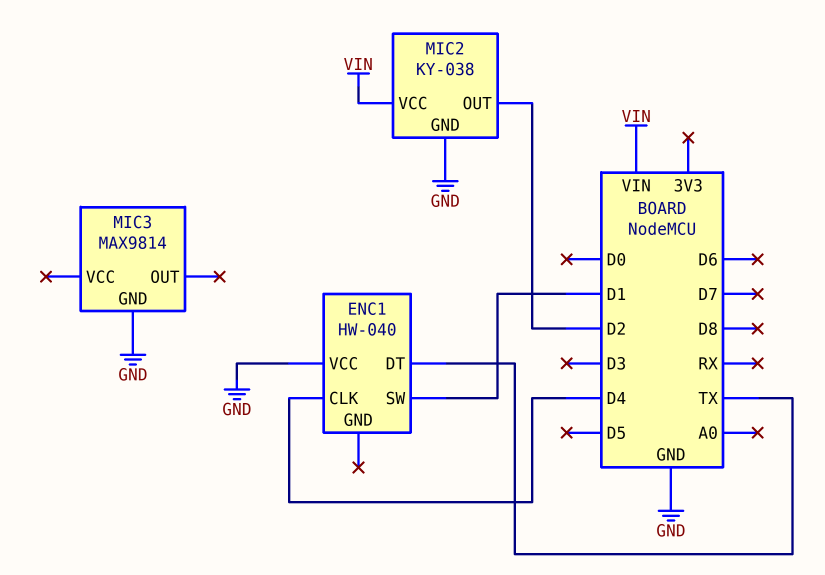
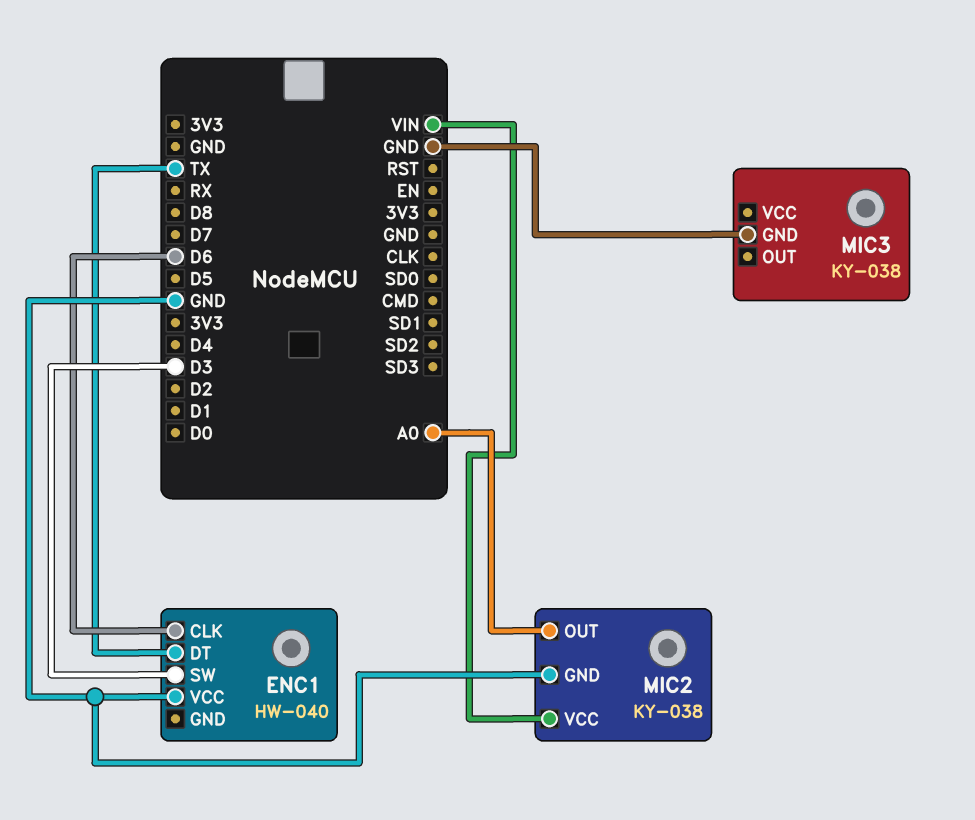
ENC1 pin CLK: D4 -> D6
ENC1 pin SW: D1 -> D3
MIC2 pin OUT: D2 -> A0
MIC3: MAX9814 -> KY-038

